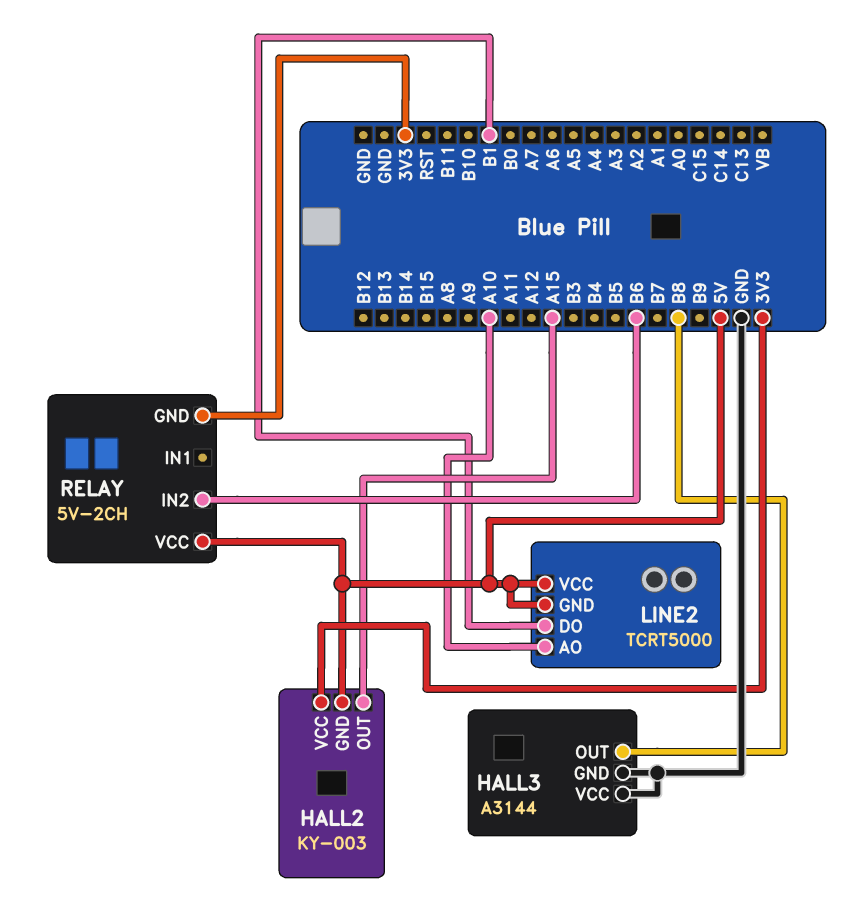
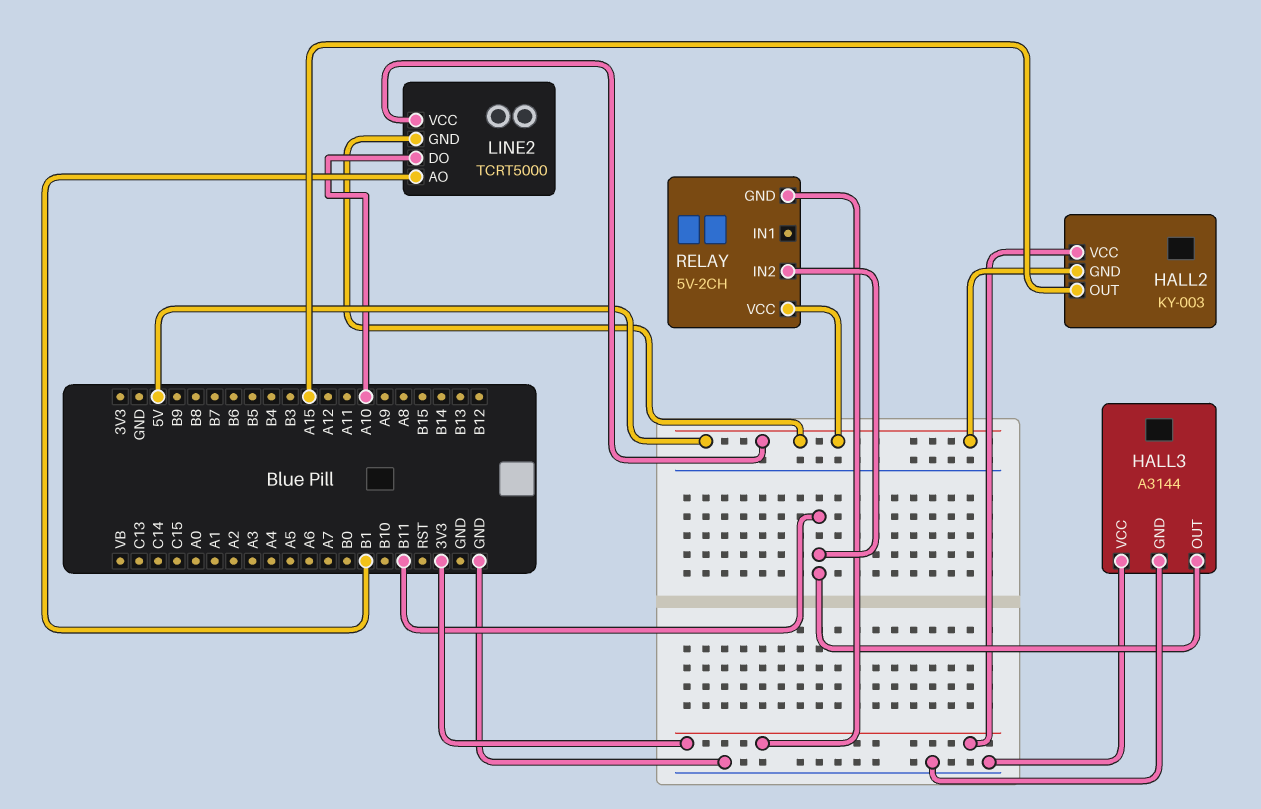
HALL3 pin OUT: B8 -> B11
LINE2 pin AO: A10 -> B1
LINE2 pin DO: B1 -> A10
RELAY pin IN2: B6 -> B11

